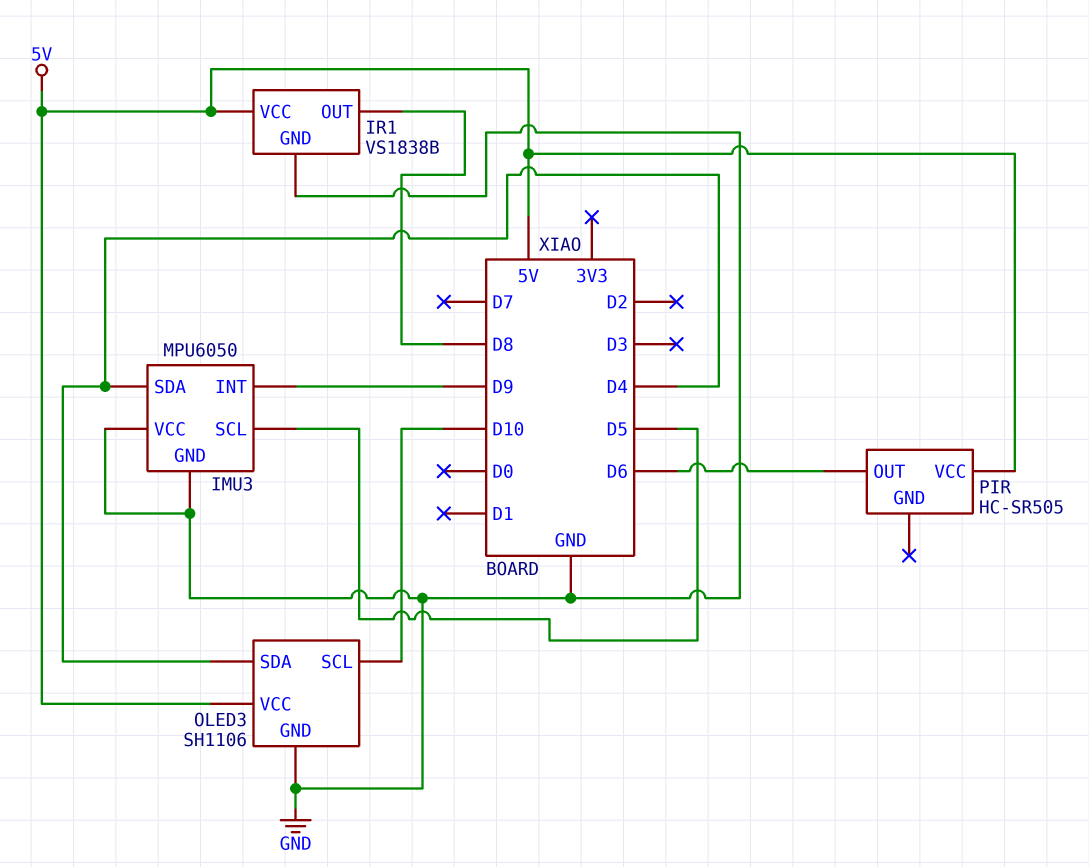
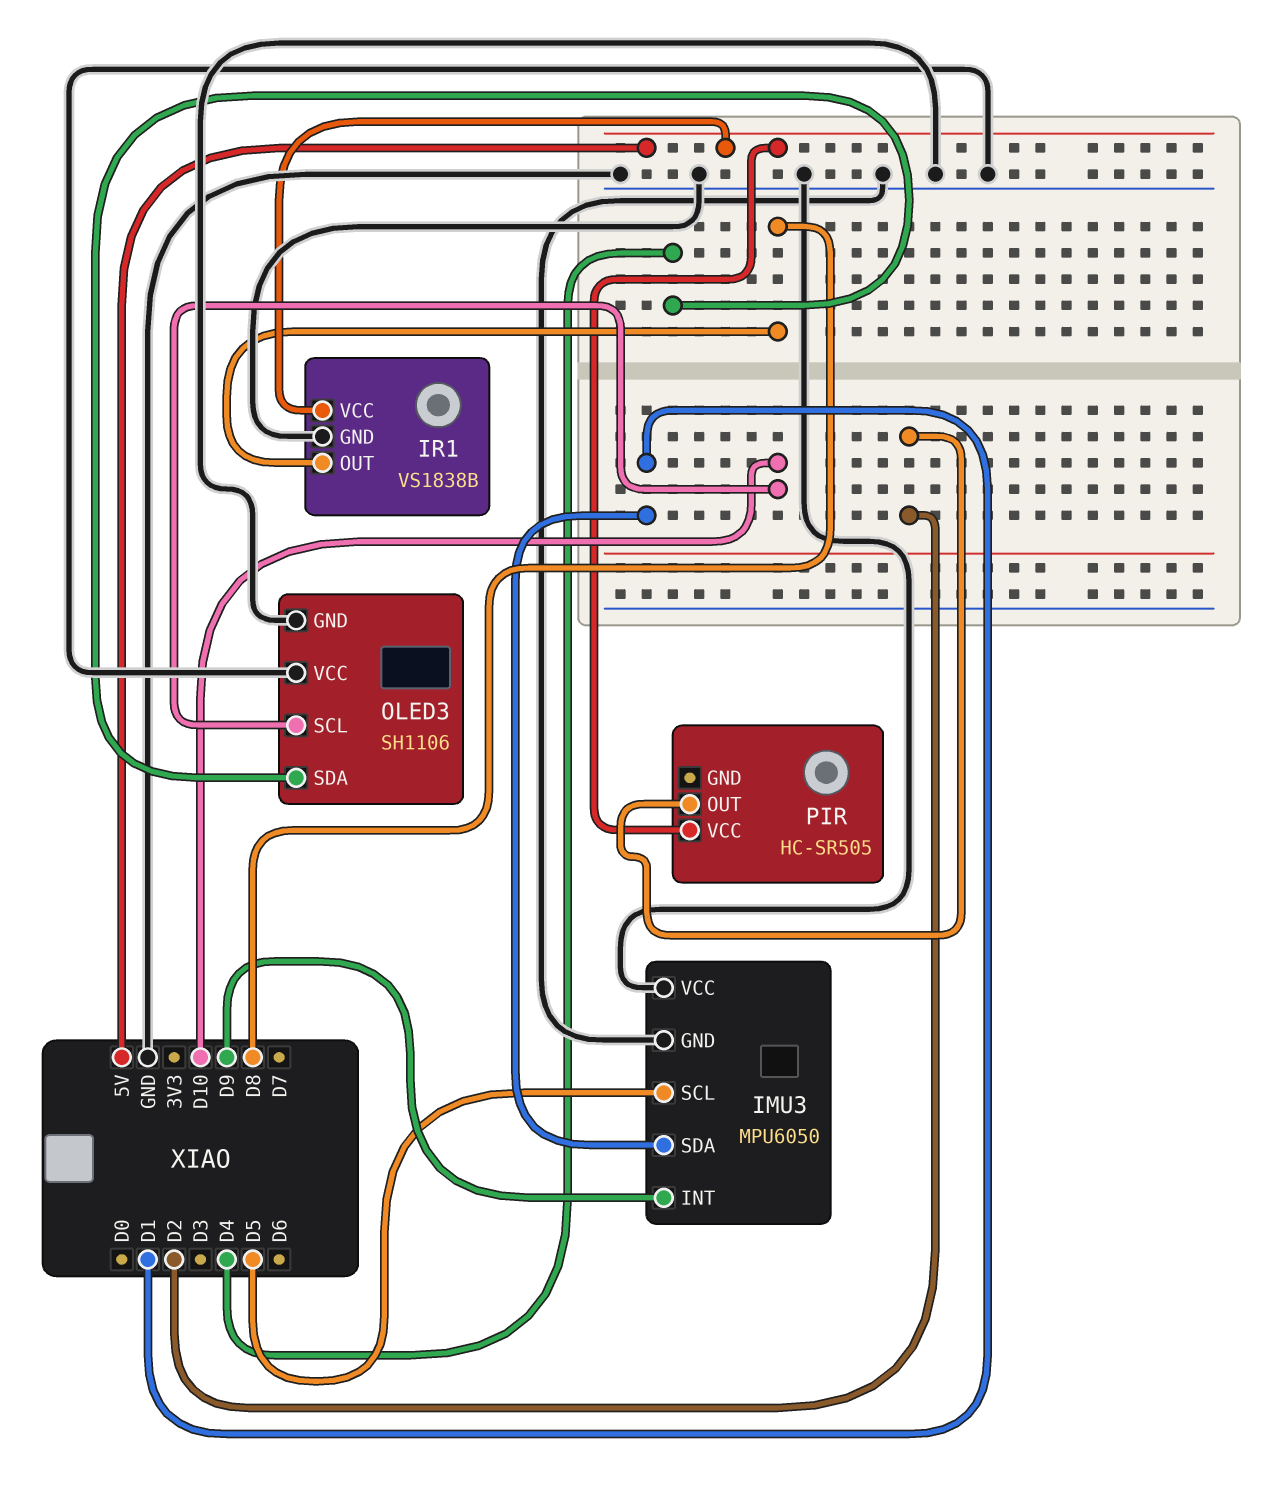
IMU3 pin SDA: D4 -> D1
OLED3 pin VCC: 5V -> GND
PIR pin OUT: D6 -> D2

